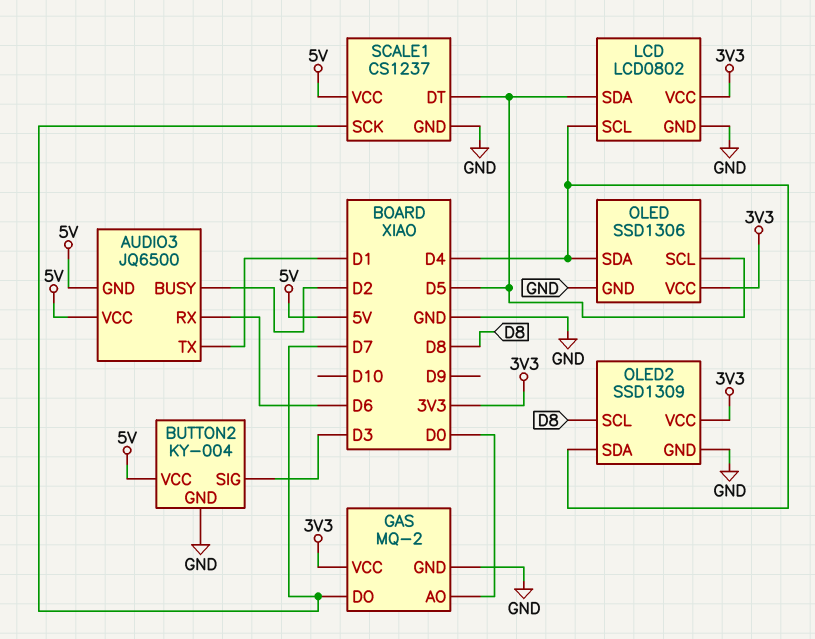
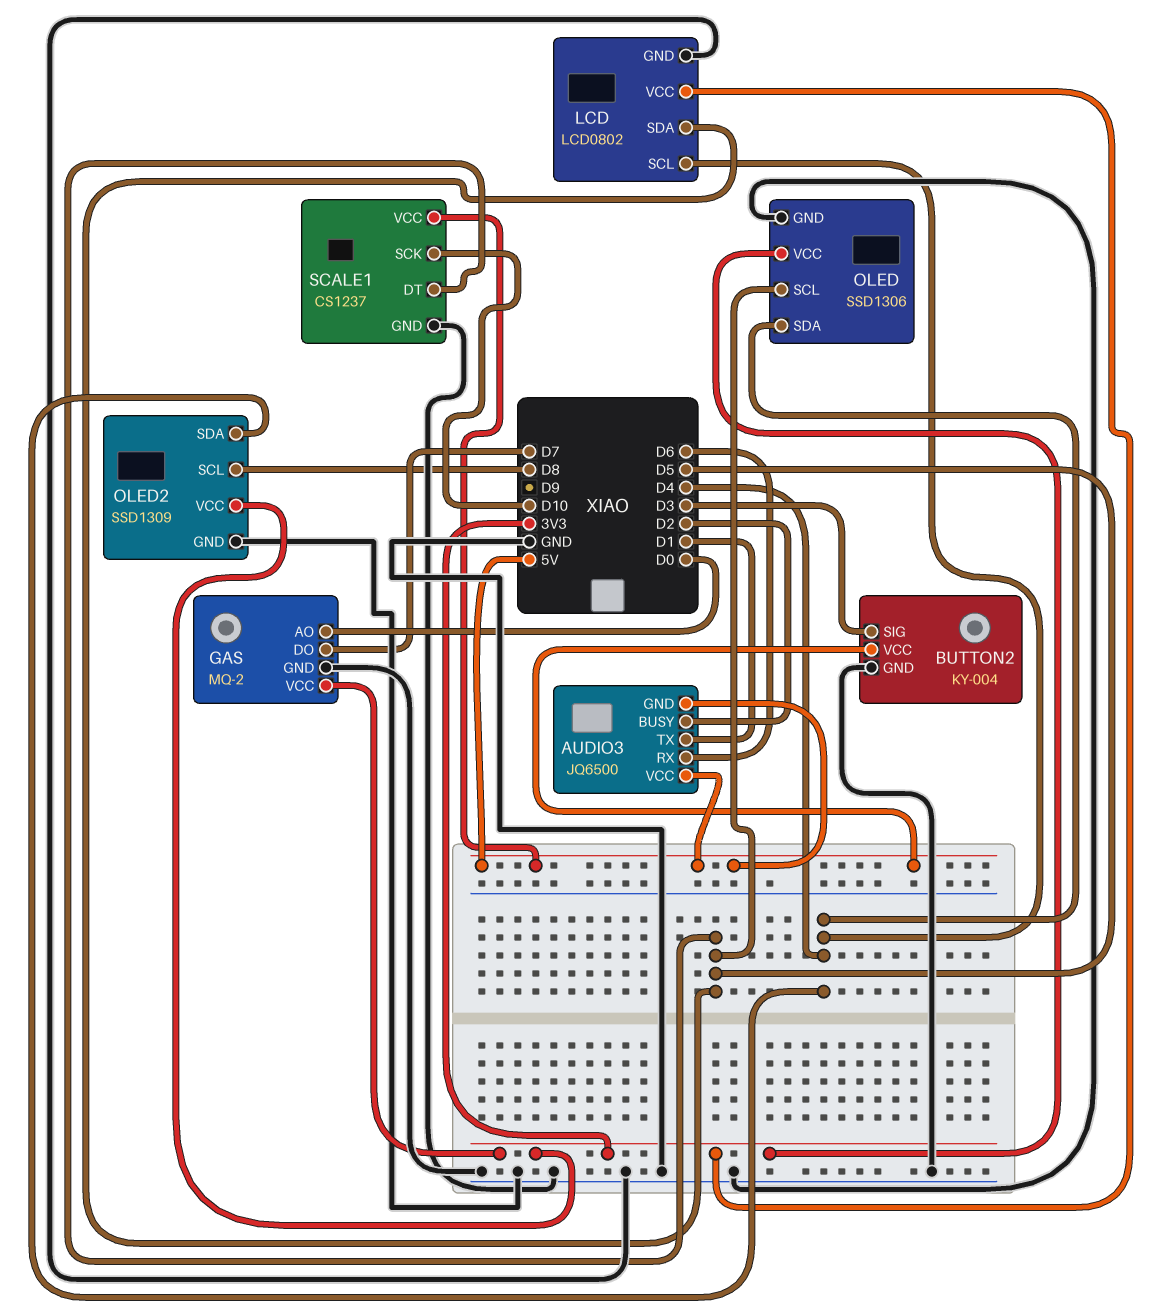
SCALE1 pin SCK: D7 -> D10

